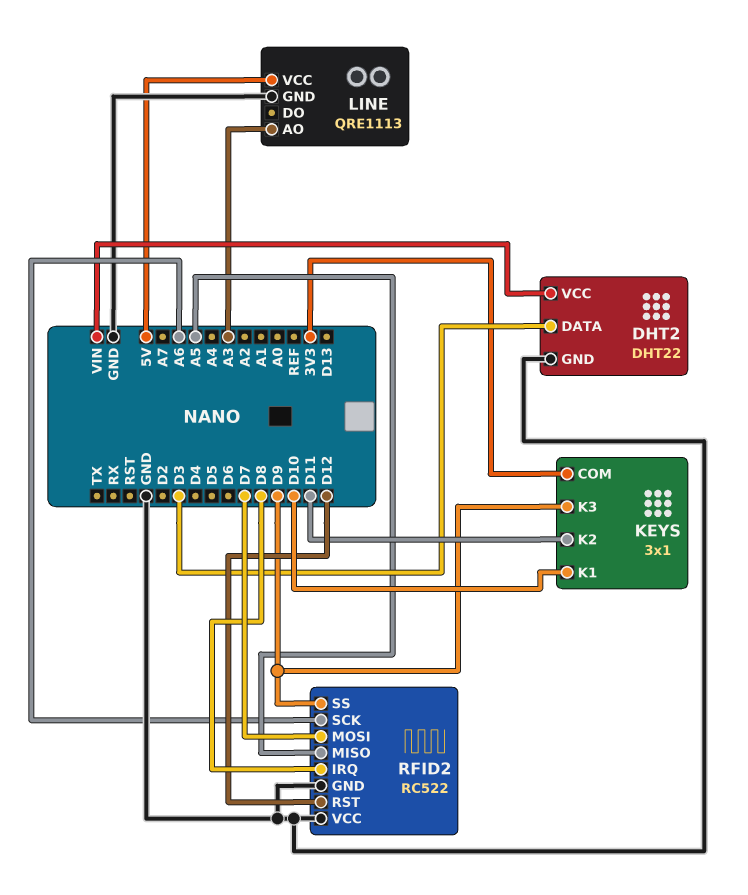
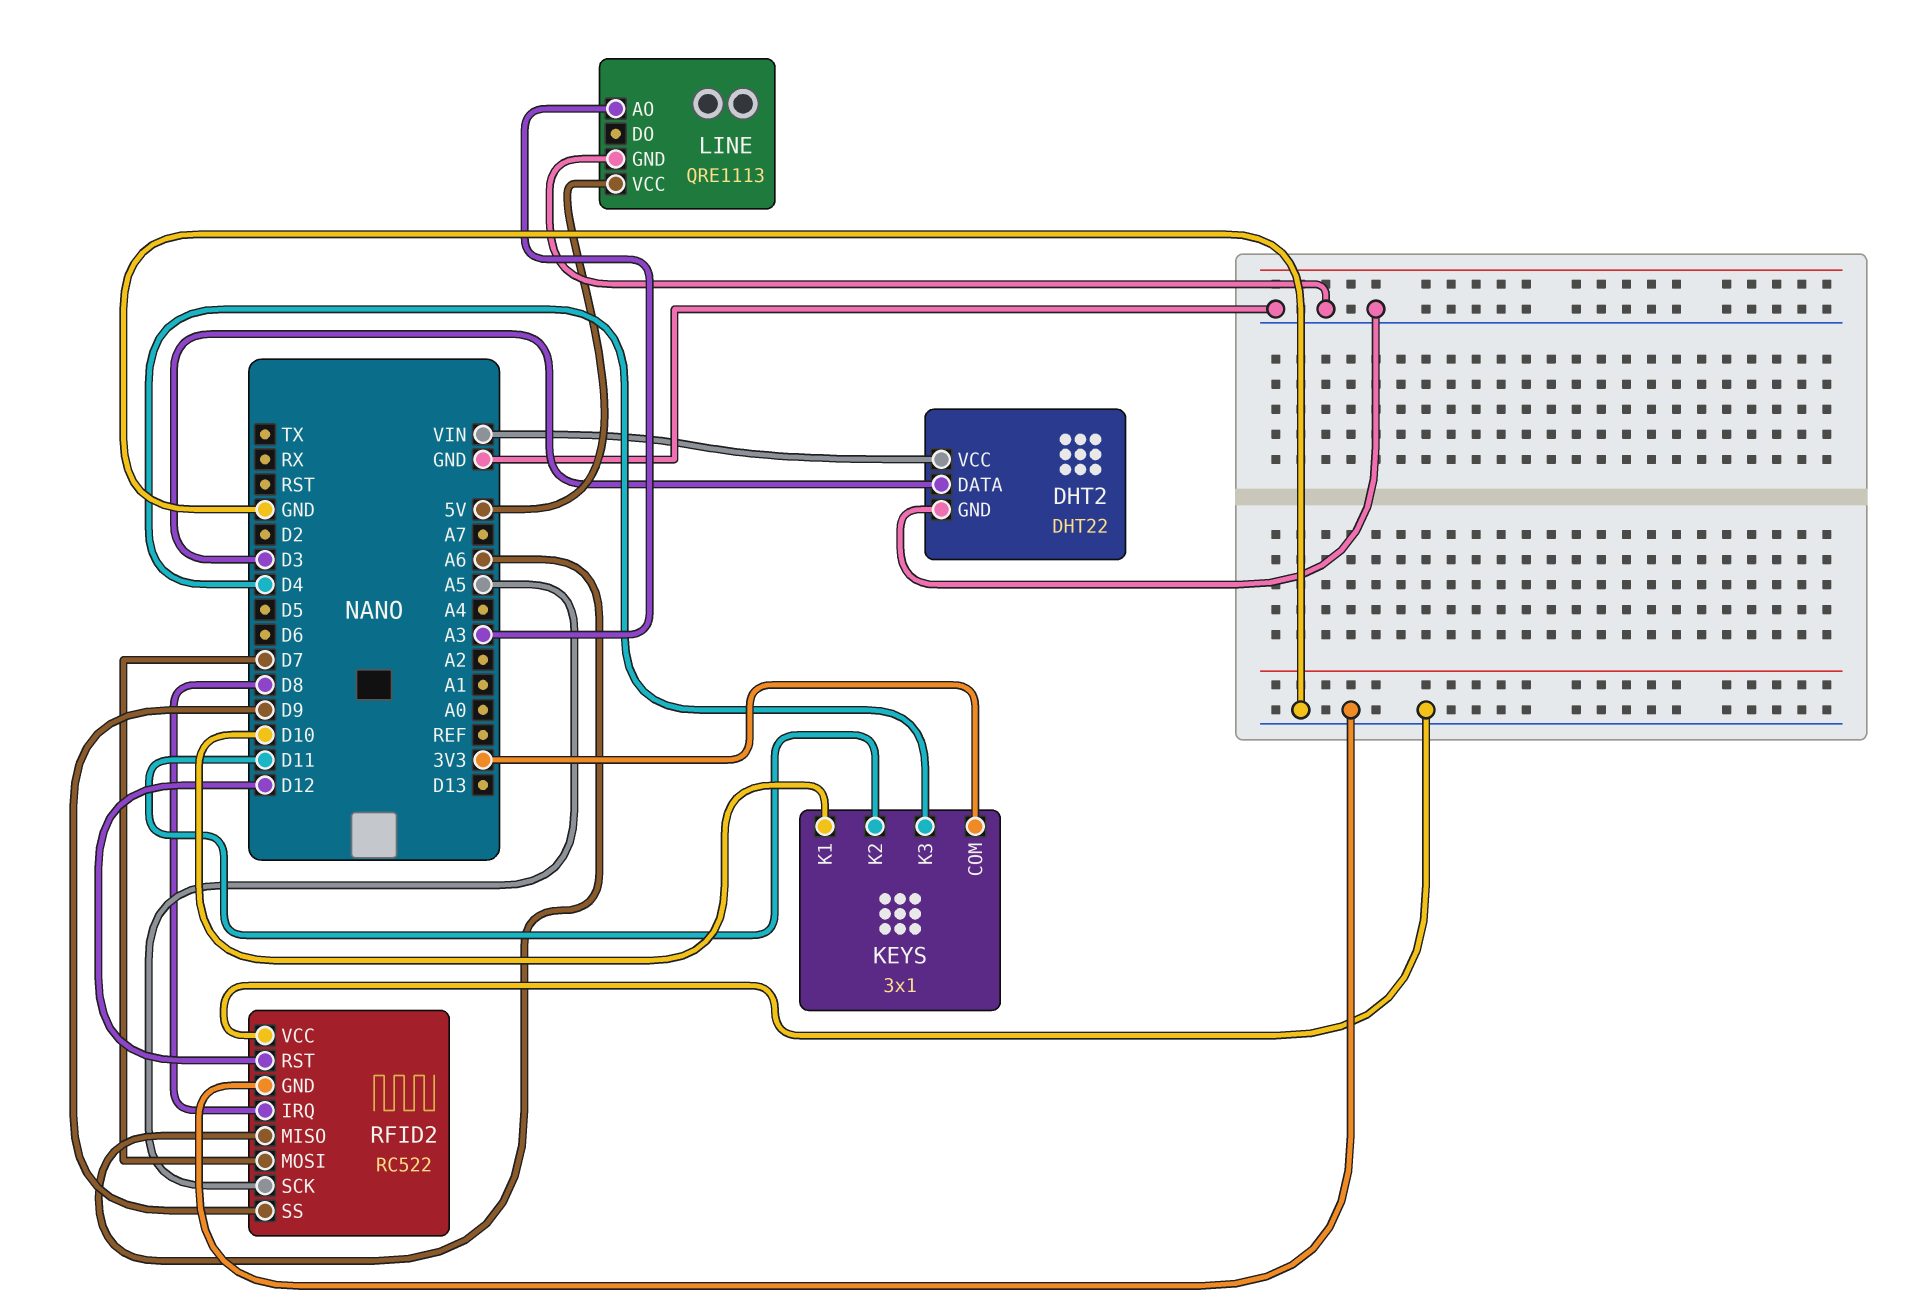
KEYS pin K3: D9 -> D4
RFID2 pin MISO: A5 -> A6
RFID2 pin SCK: A6 -> A5

